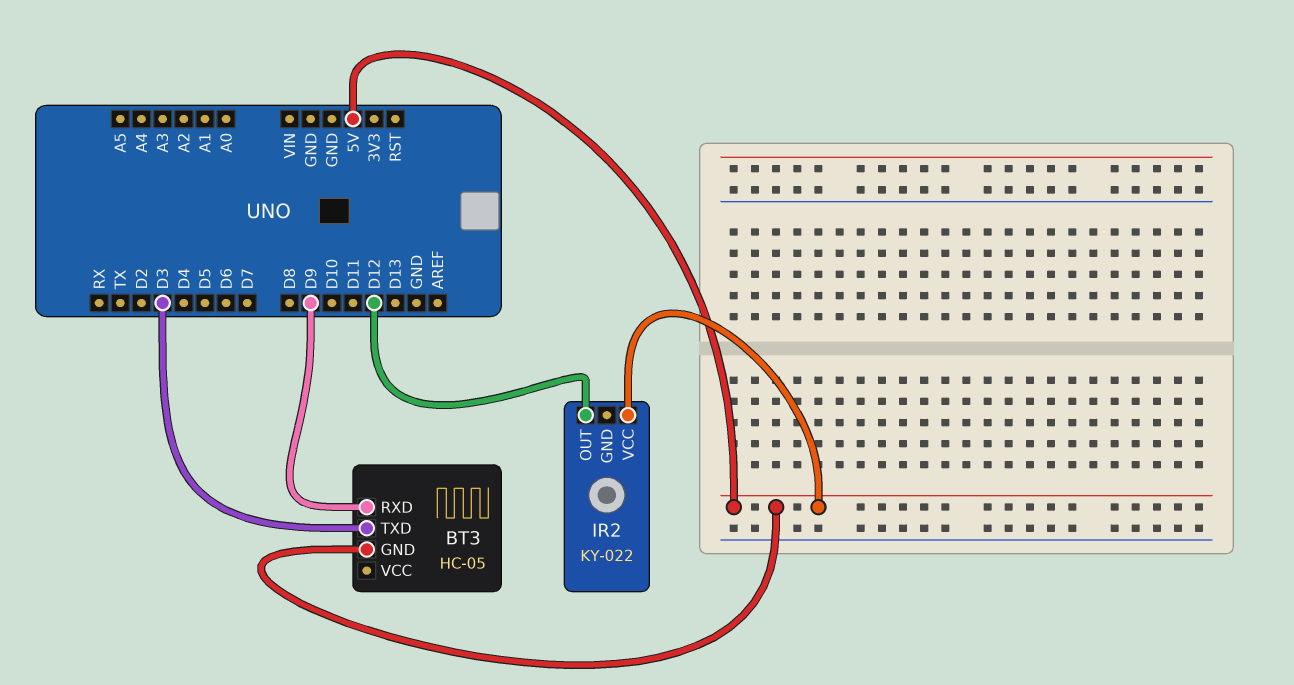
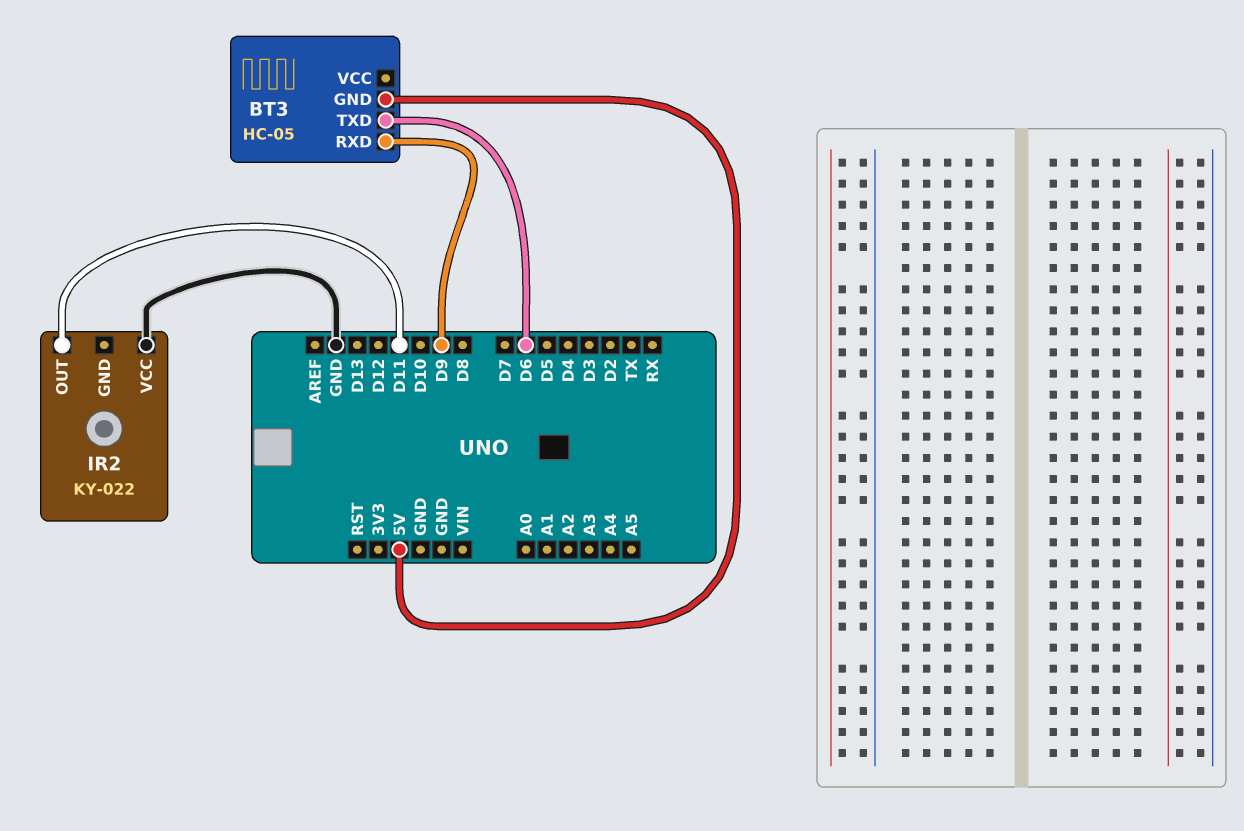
BT3 pin TXD: D3 -> D6
IR2 pin OUT: D12 -> D11
IR2 pin VCC: 5V -> GND

